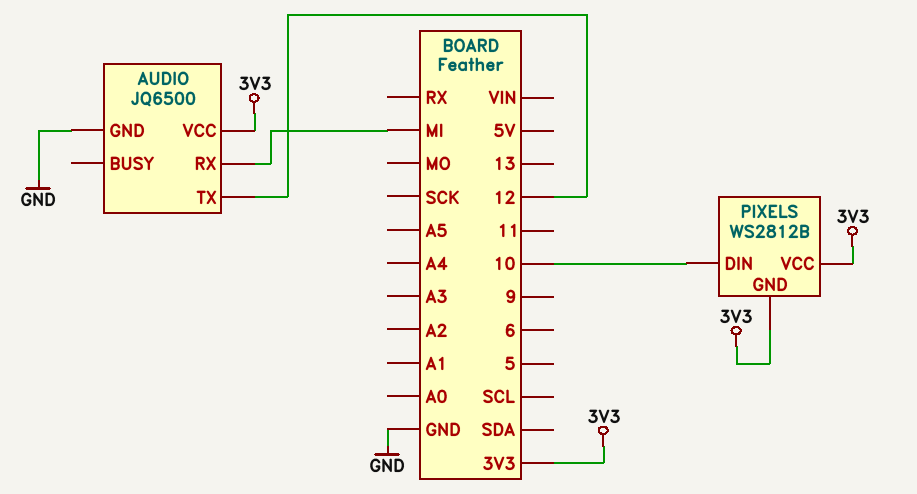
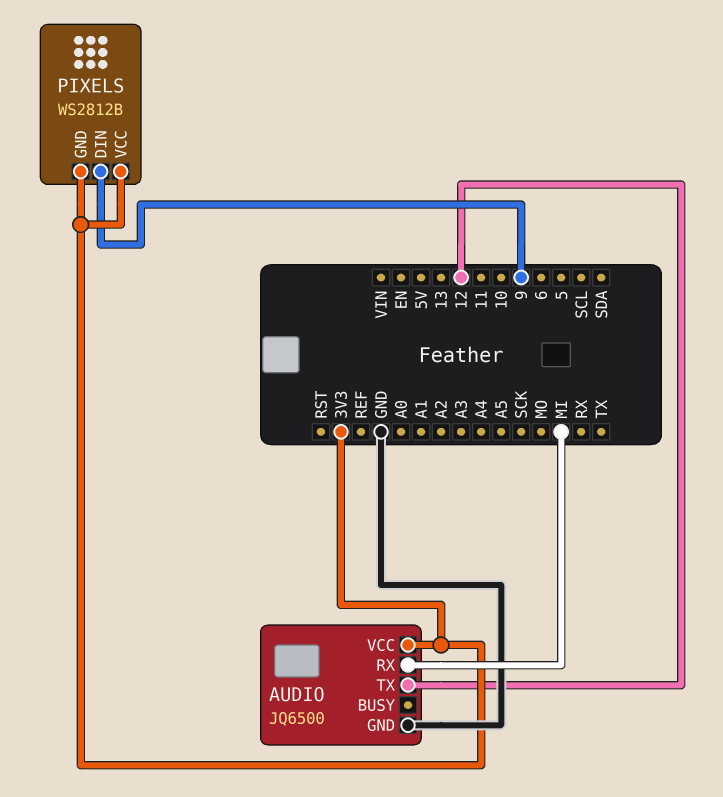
PIXELS pin DIN: 10 -> 9

